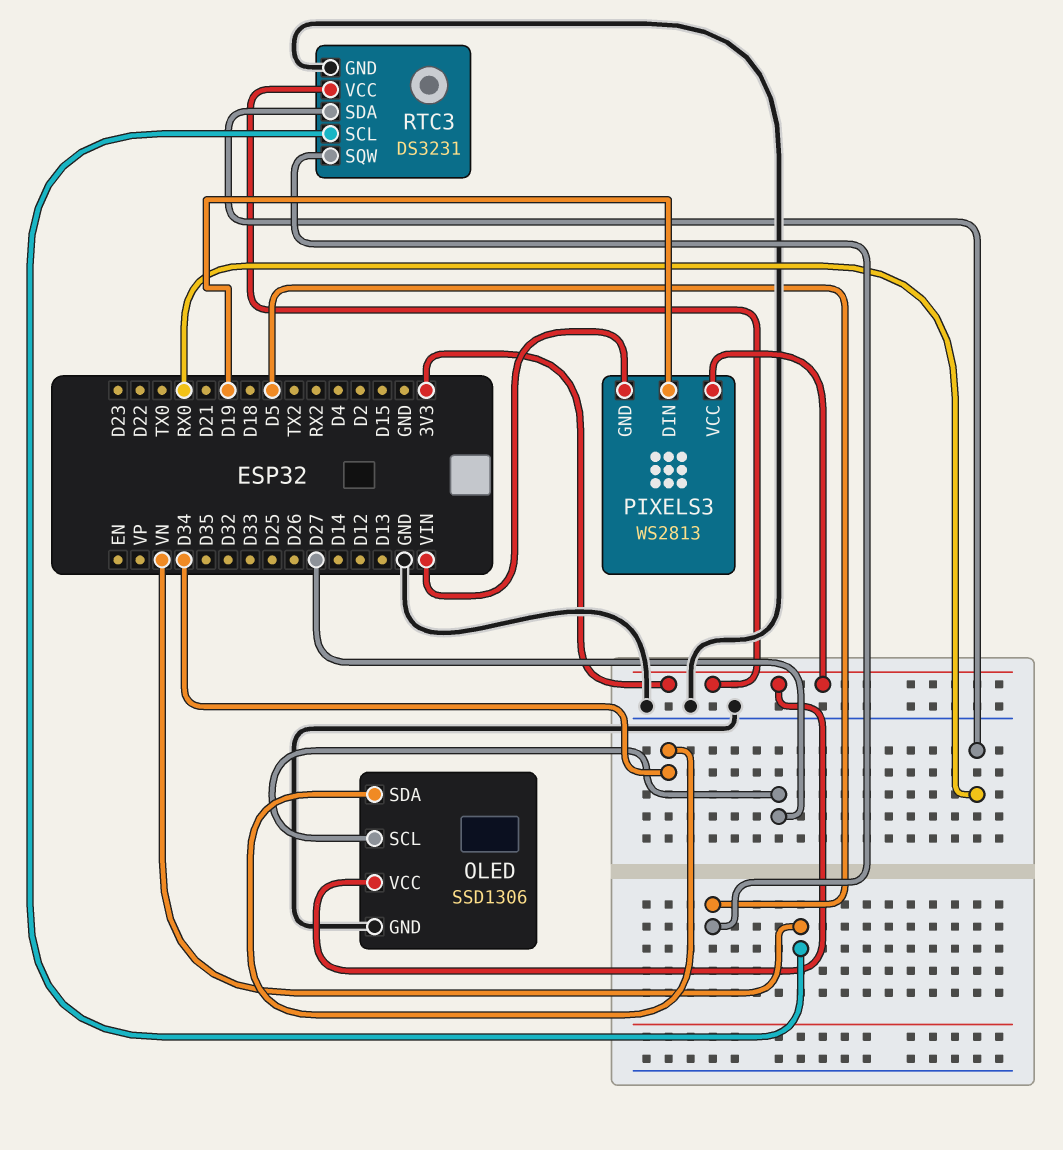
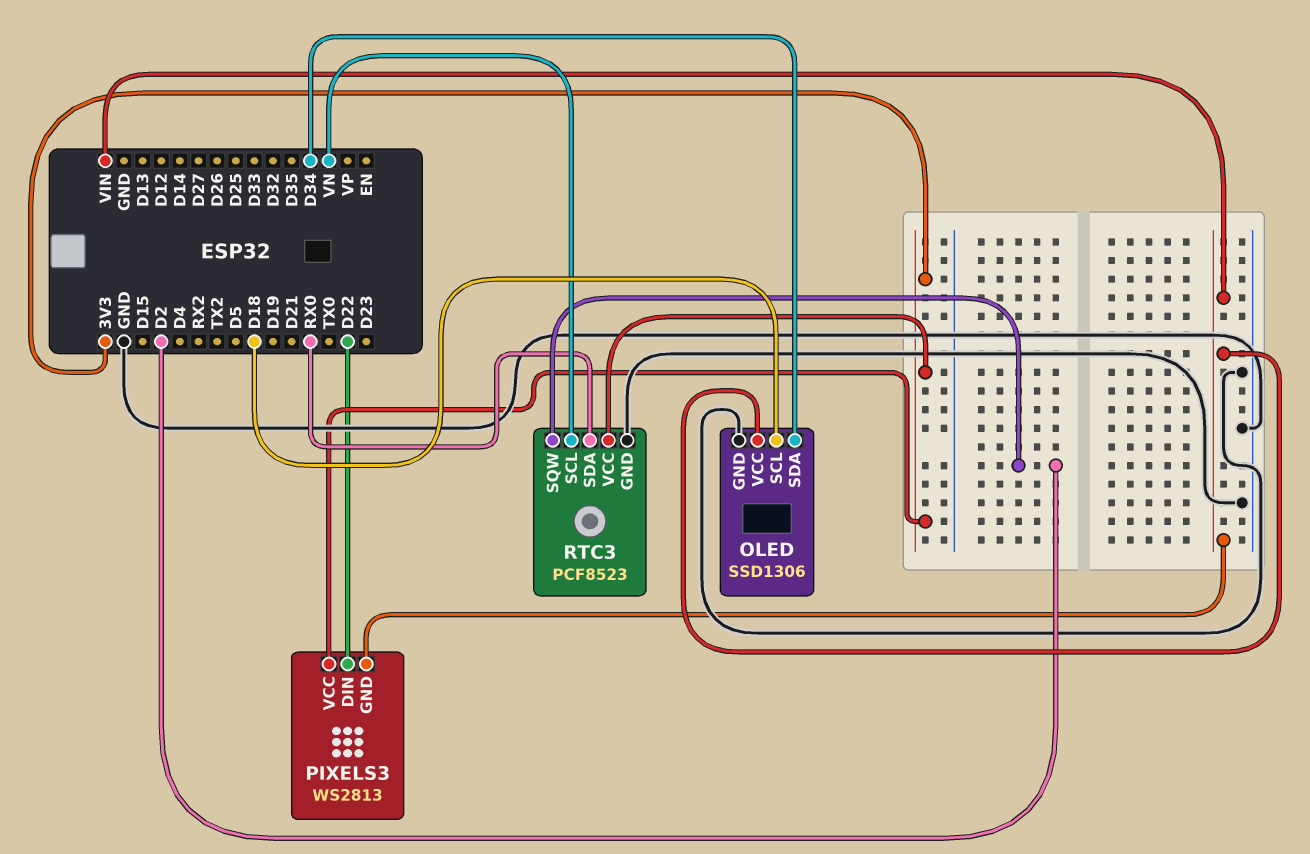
OLED pin SCL: D27 -> D18
OLED pin VCC: 3V3 -> VIN
PIXELS3 pin DIN: D19 -> D22
RTC3: DS3231 -> PCF8523
RTC3 pin SQW: D5 -> D2

